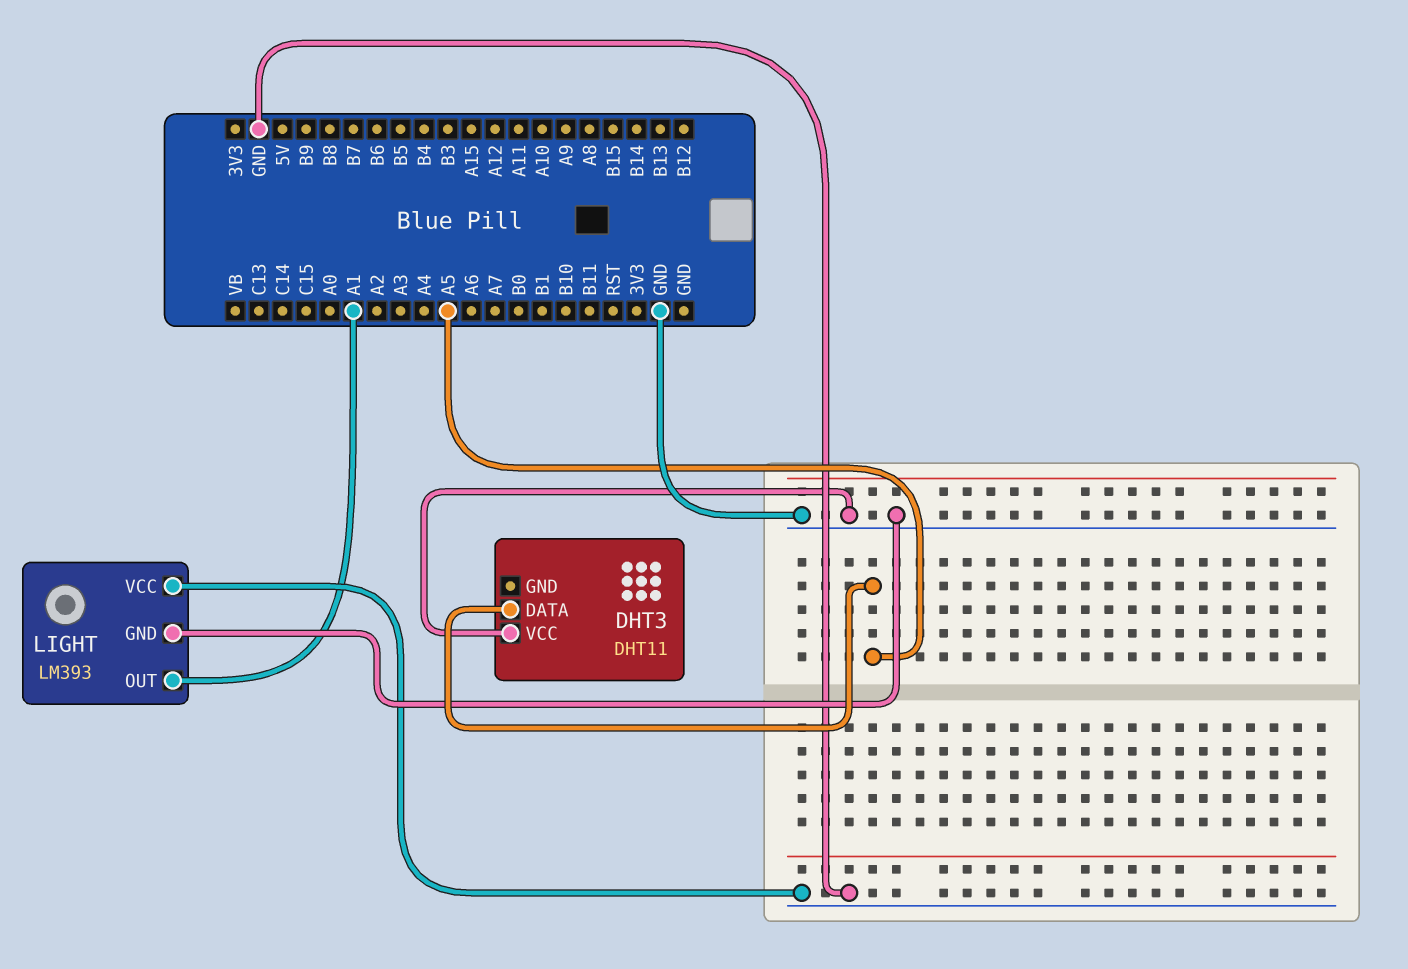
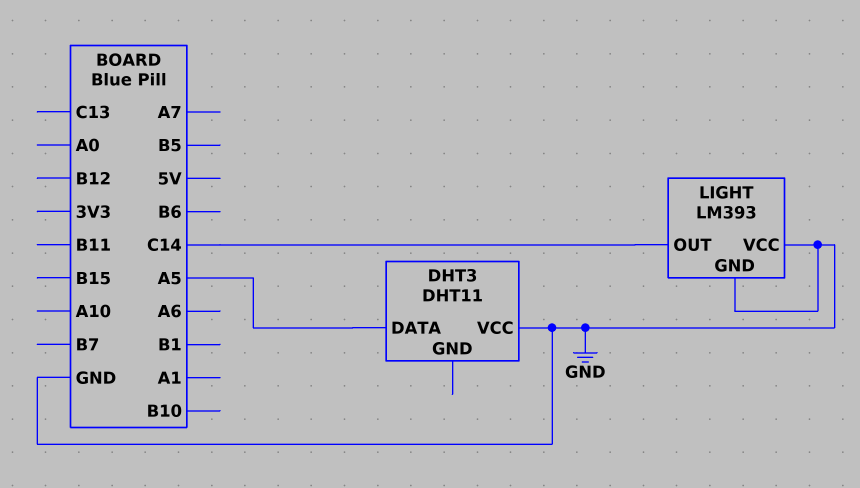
LIGHT pin OUT: A1 -> C14

